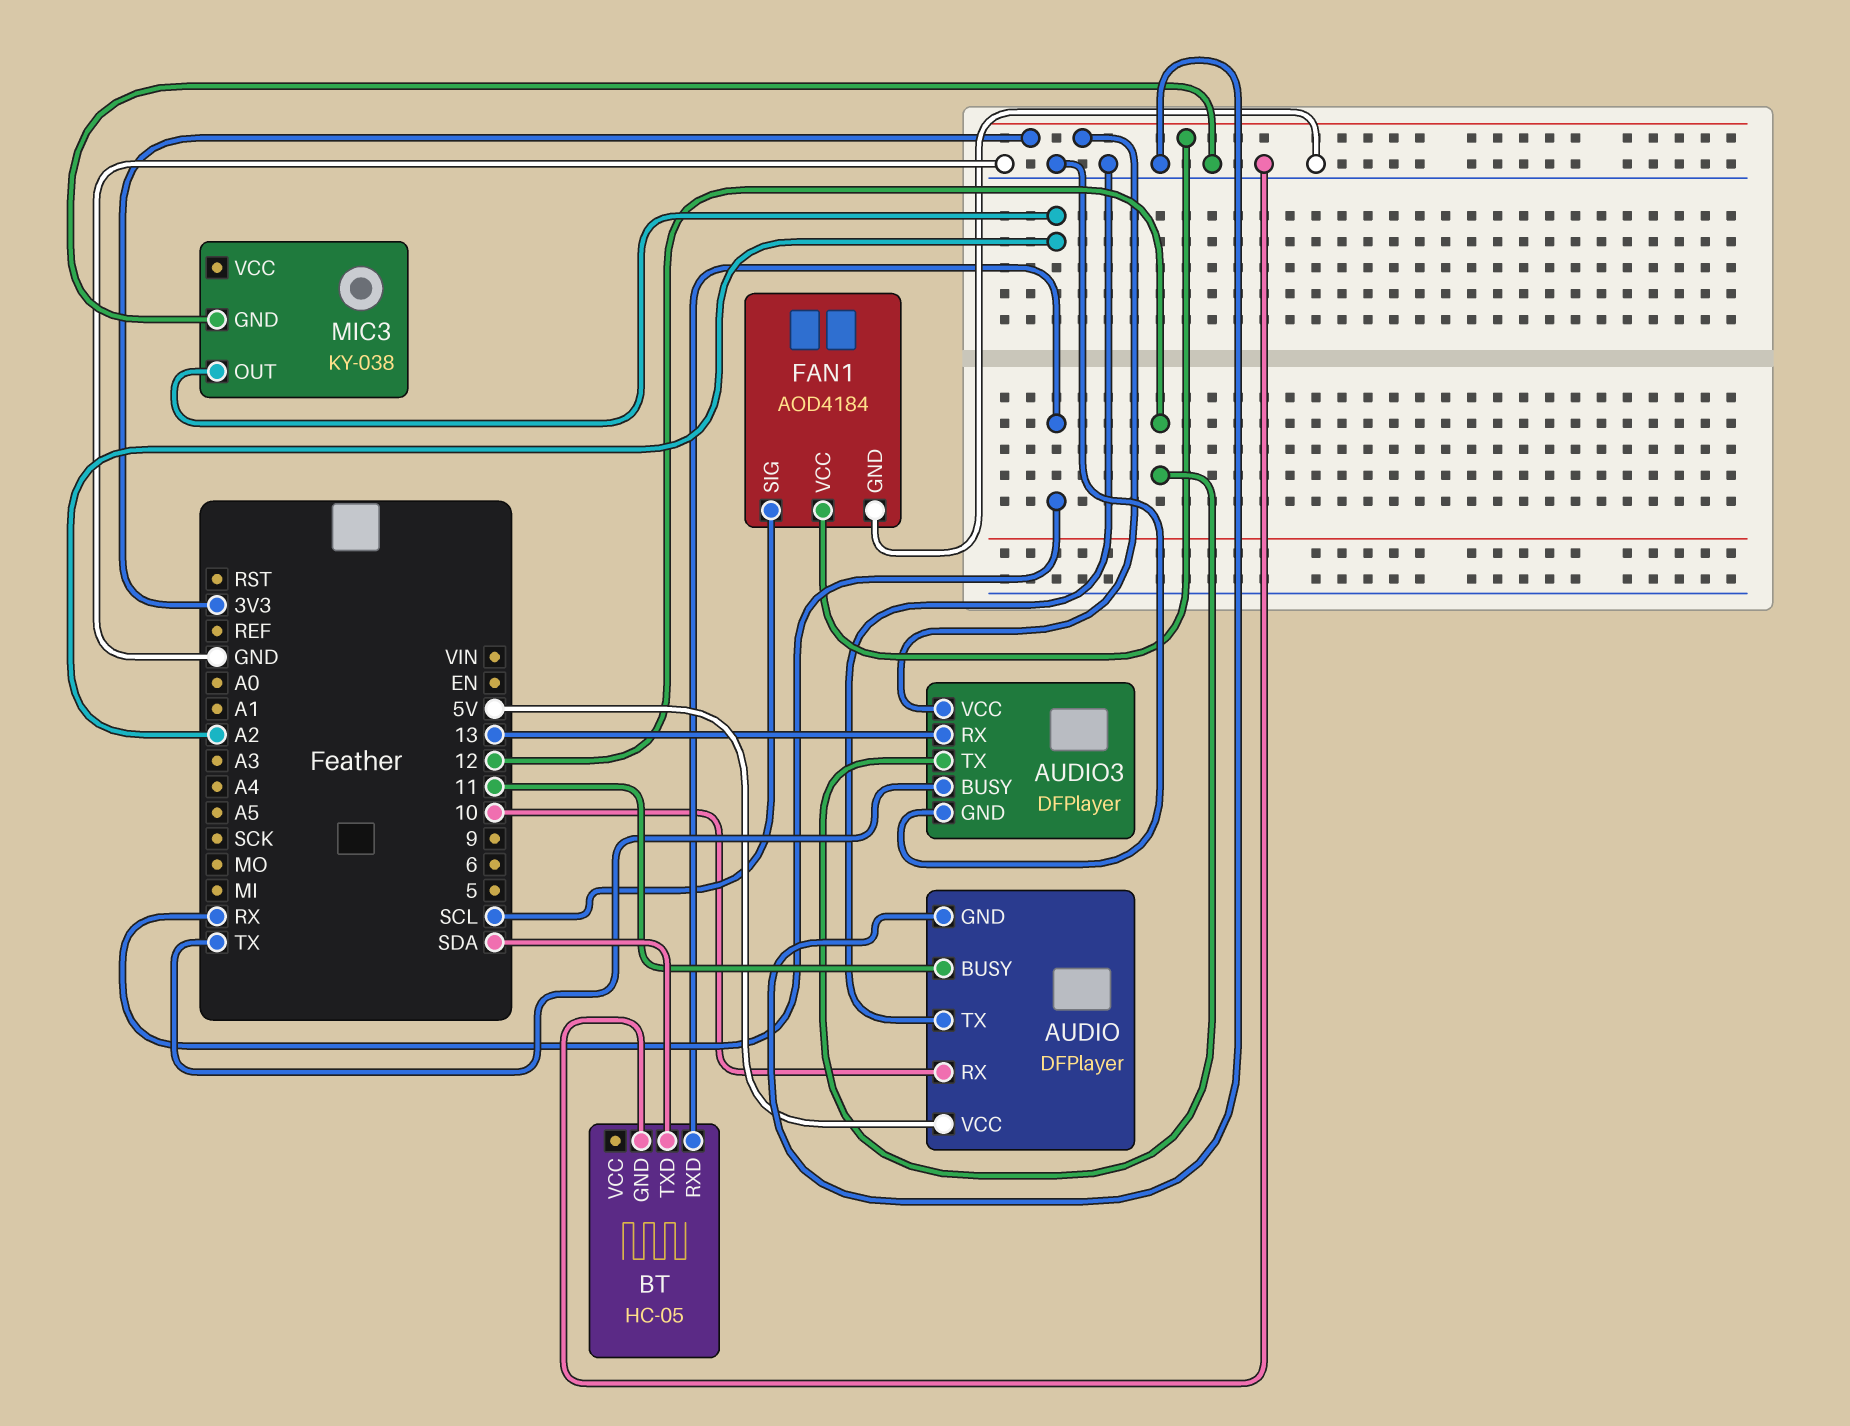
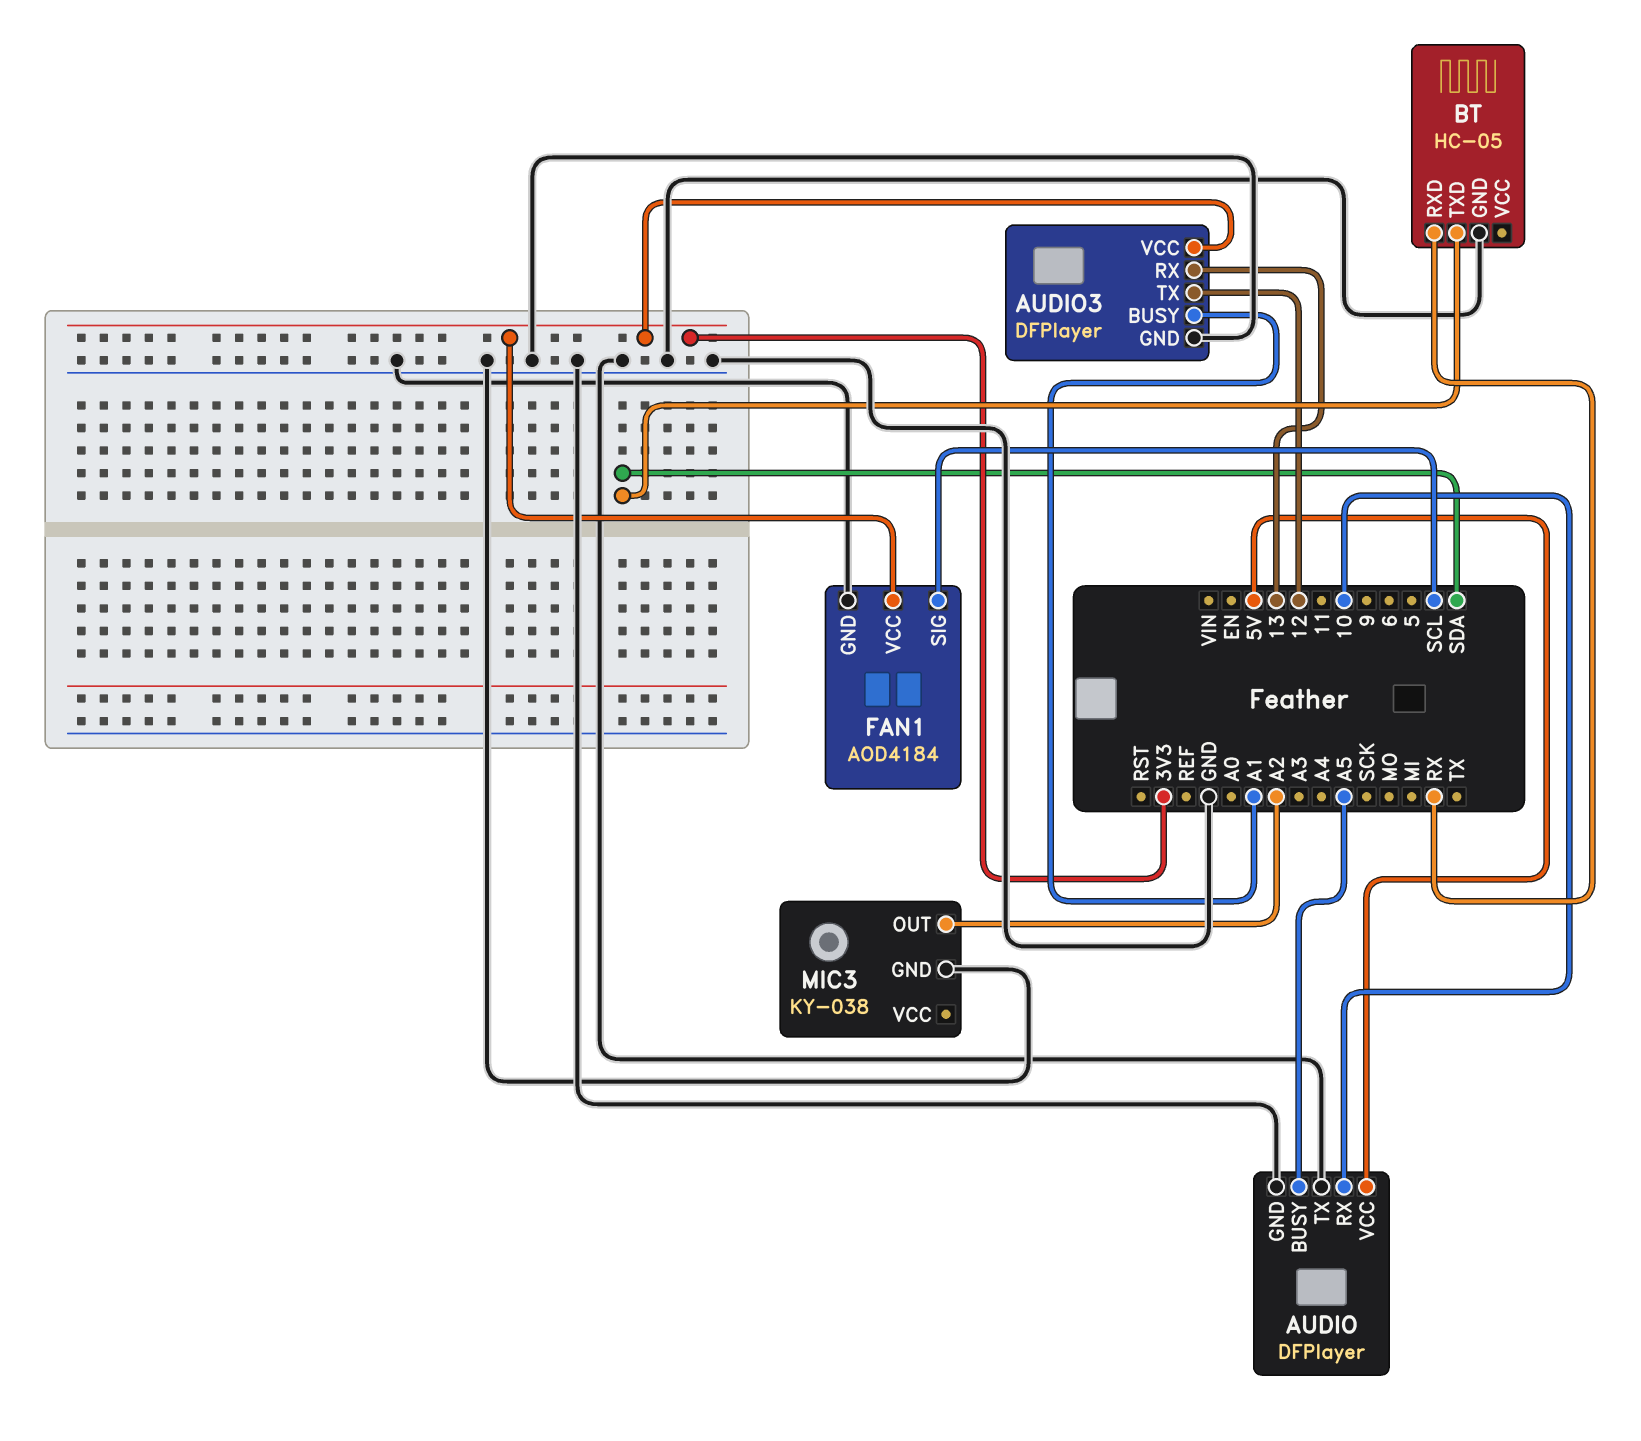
AUDIO pin BUSY: 11 -> A5
AUDIO3 pin BUSY: TX -> A1

